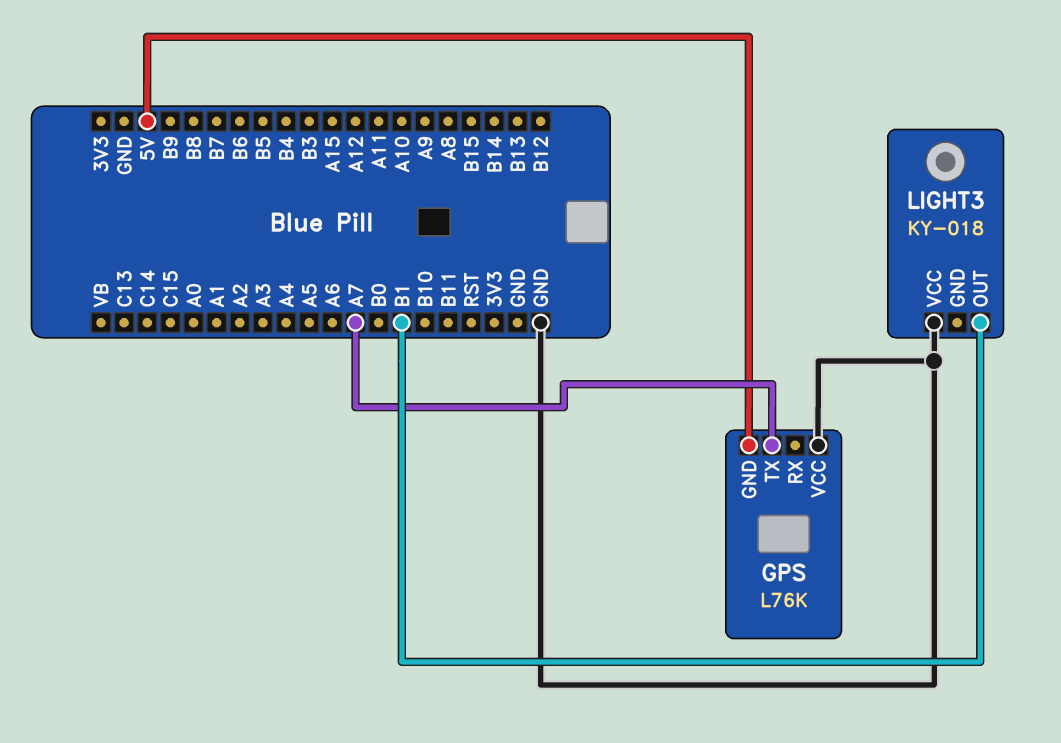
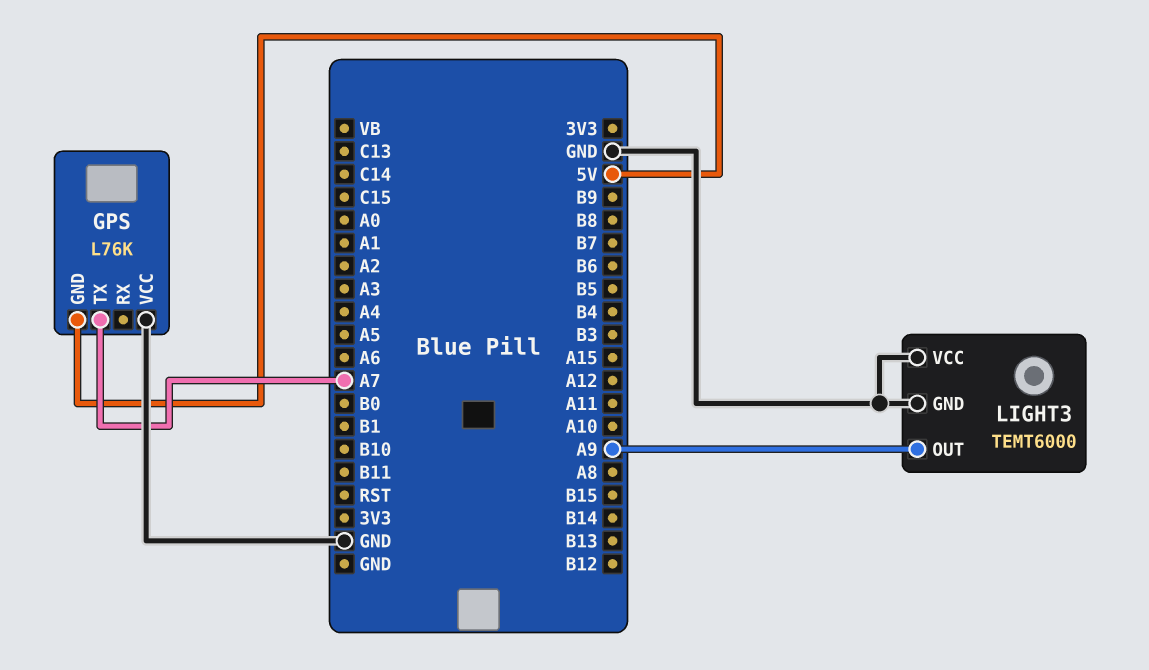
LIGHT3: KY-018 -> TEMT6000
LIGHT3 pin GND: none -> GND
LIGHT3 pin OUT: B1 -> A9

